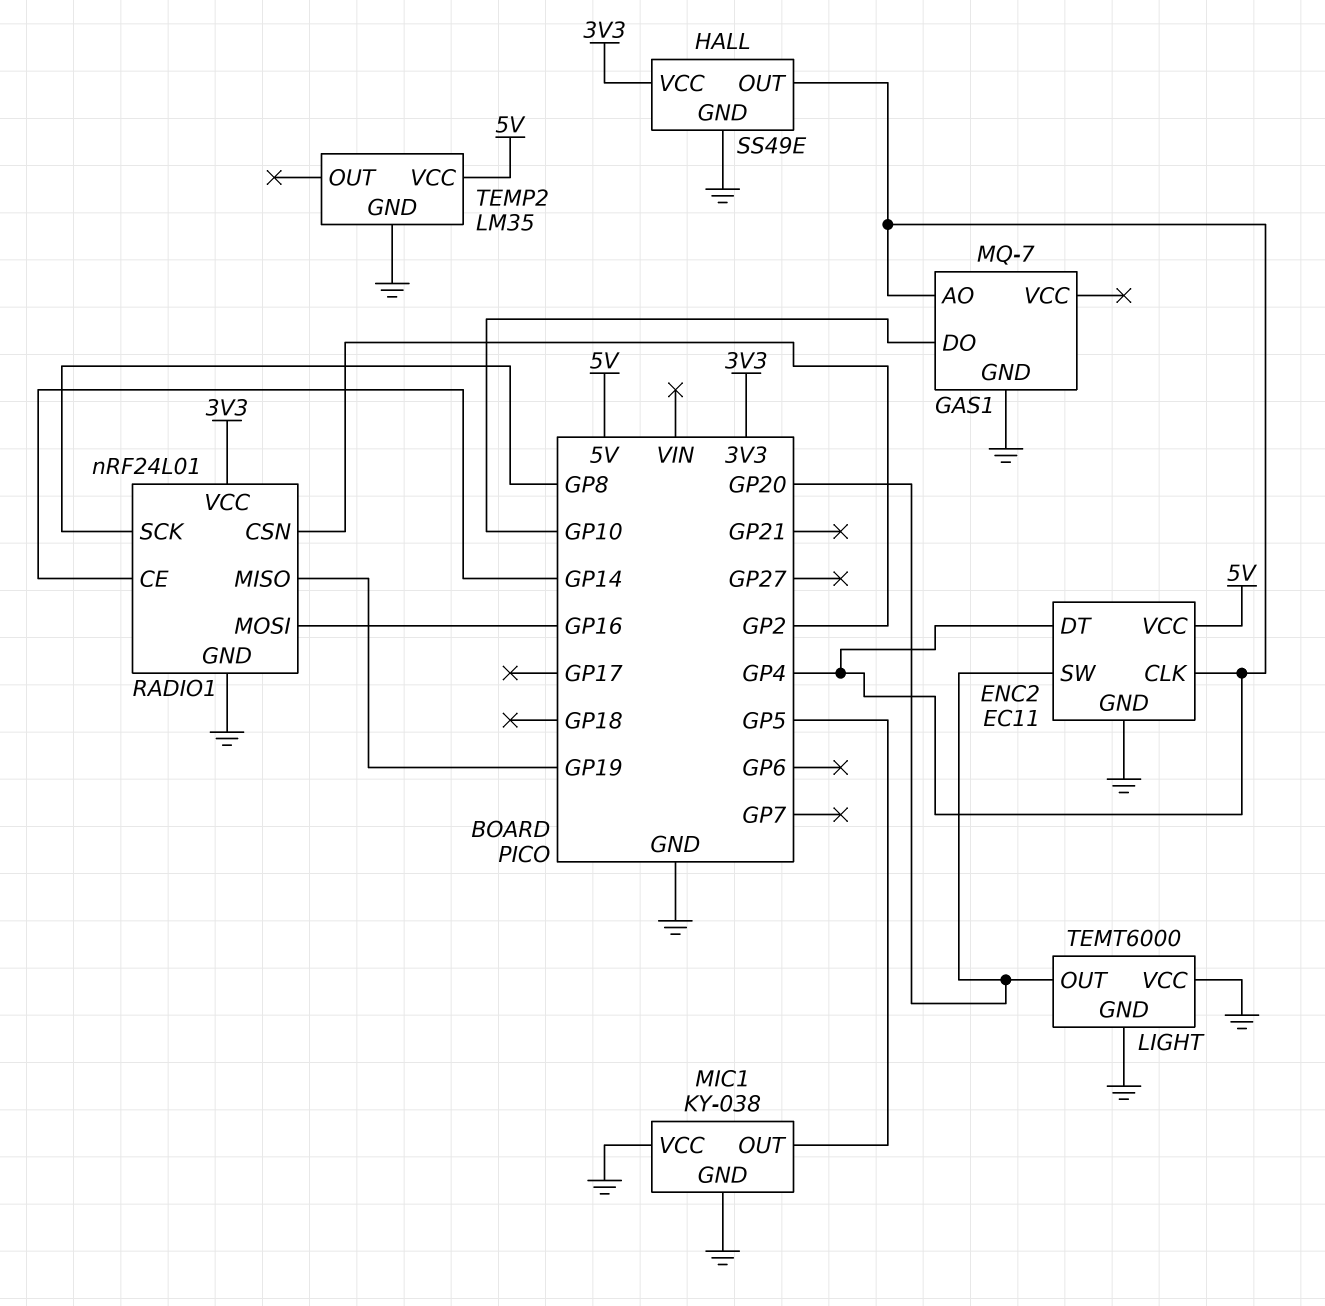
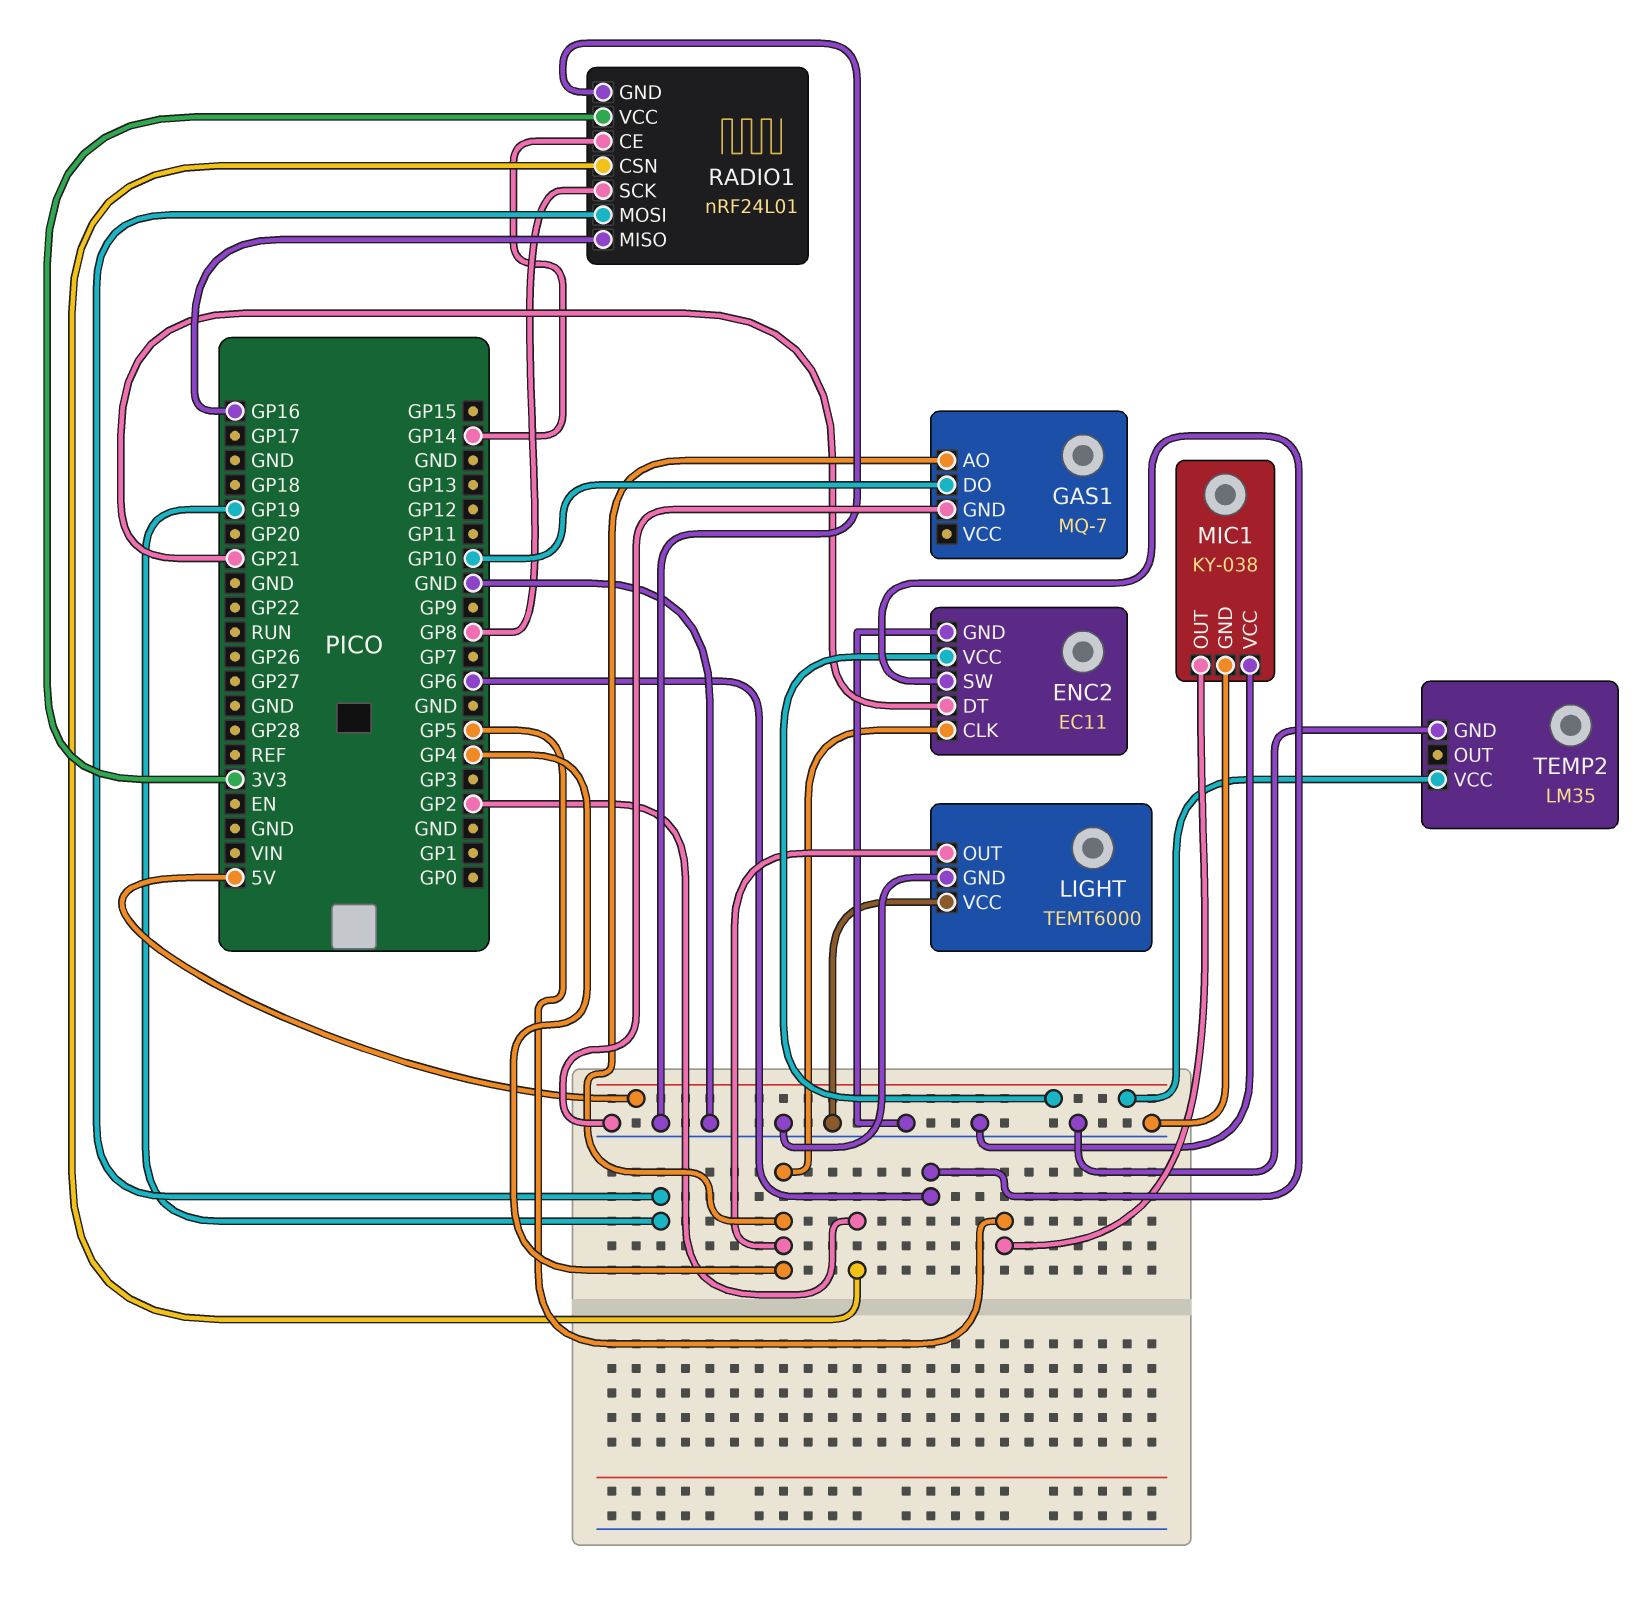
ENC2 pin DT: GP4 -> GP21
ENC2 pin SW: GP20 -> GP6
HALL: SS49E -> none
HALL pin GND: GND -> none
HALL pin OUT: GP4 -> none
HALL pin VCC: 3V3 -> none
LIGHT pin OUT: GP20 -> GP4
RADIO1 pin MISO: GP19 -> GP16
RADIO1 pin MOSI: GP16 -> GP19

